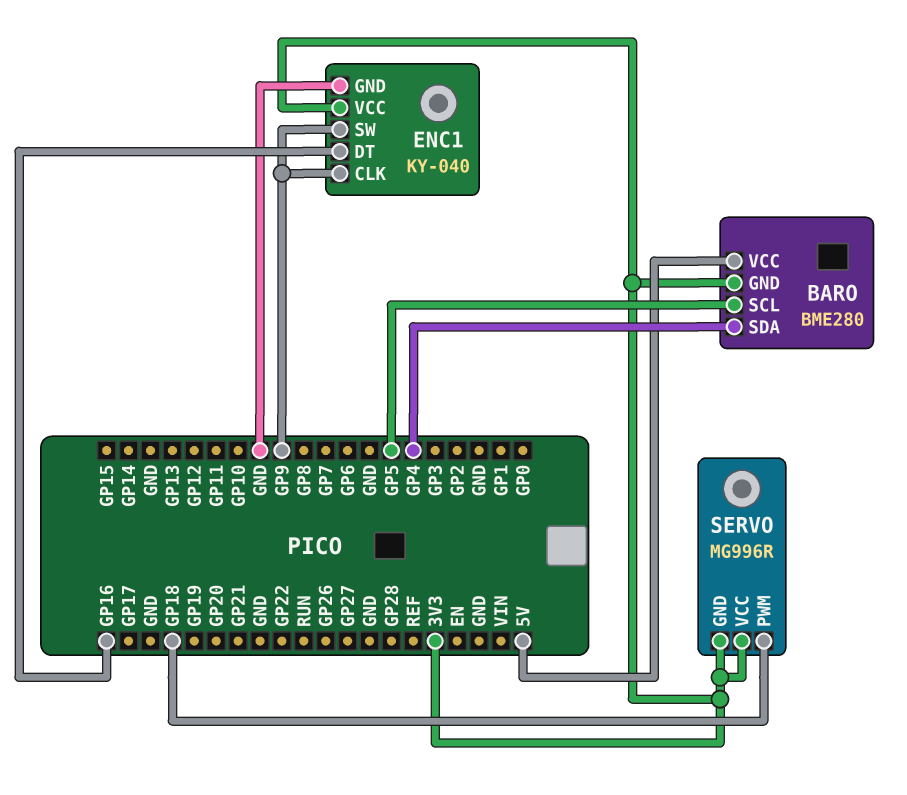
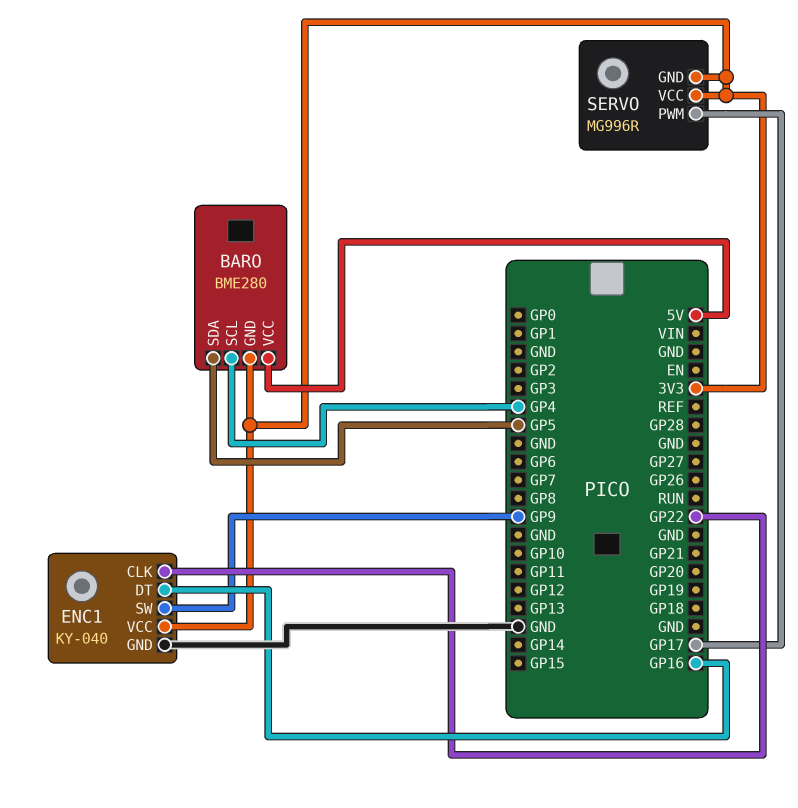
BARO pin SCL: GP5 -> GP4
BARO pin SDA: GP4 -> GP5
ENC1 pin CLK: GP9 -> GP22
SERVO pin PWM: GP18 -> GP17

